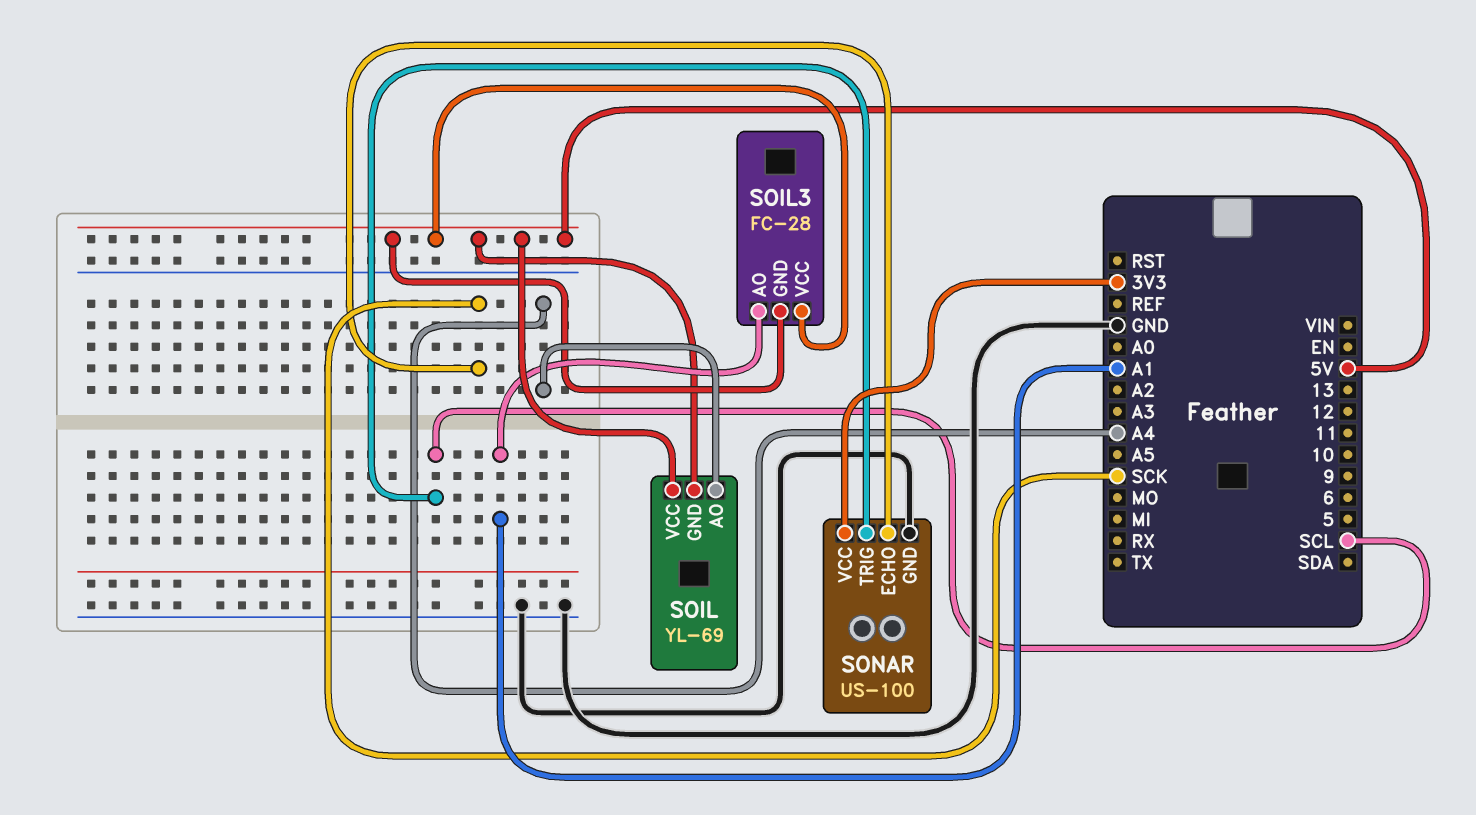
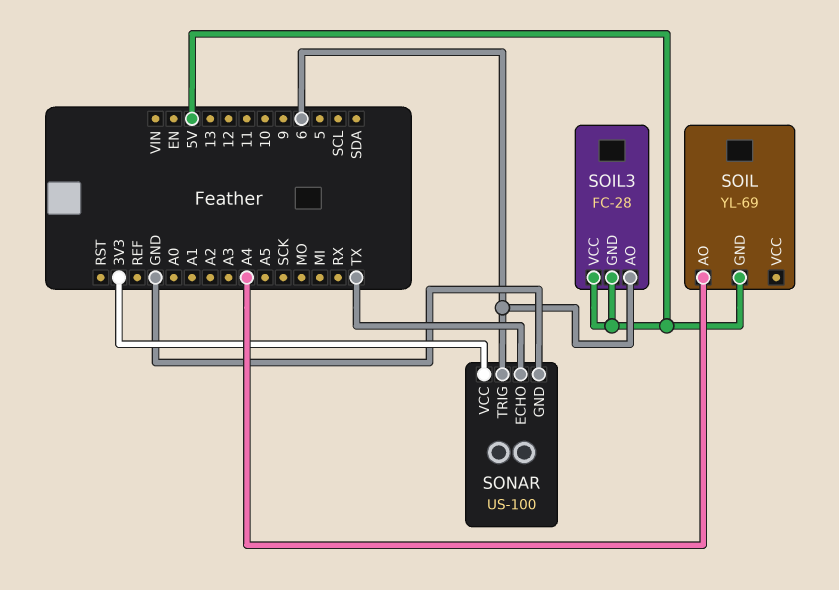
SOIL pin VCC: 5V -> none
SOIL3 pin AO: A1 -> 6
SONAR pin ECHO: SCK -> TX
SONAR pin TRIG: SCL -> 6

